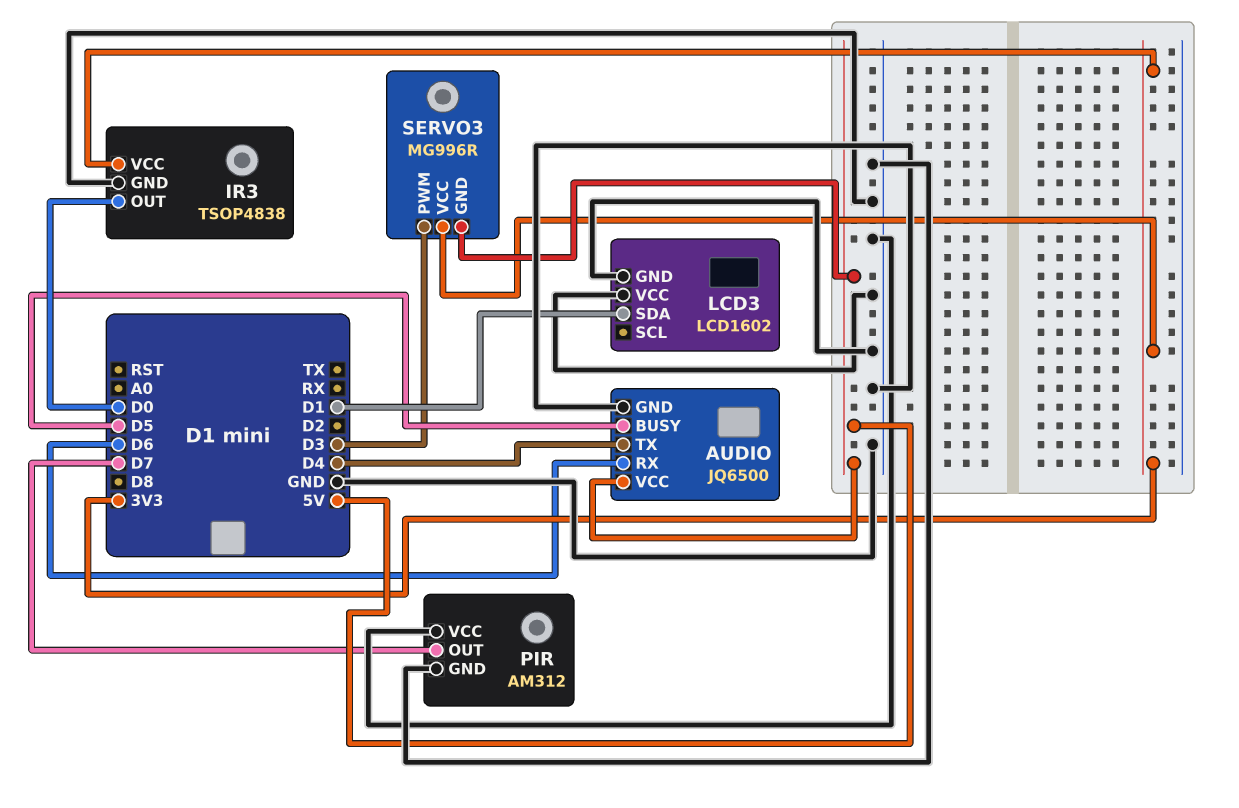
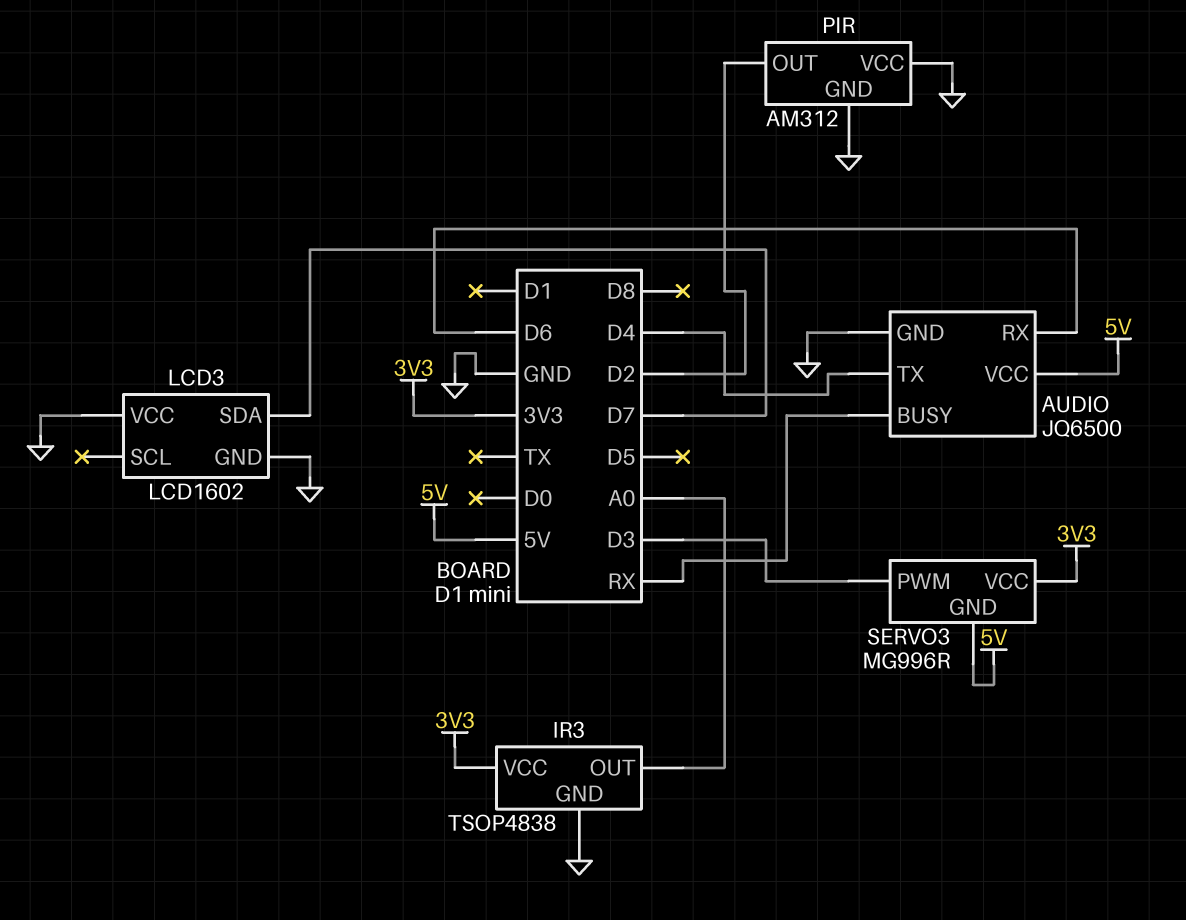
AUDIO pin BUSY: D5 -> RX
IR3 pin OUT: D0 -> A0
LCD3 pin SDA: D1 -> D7
PIR pin OUT: D7 -> D2

